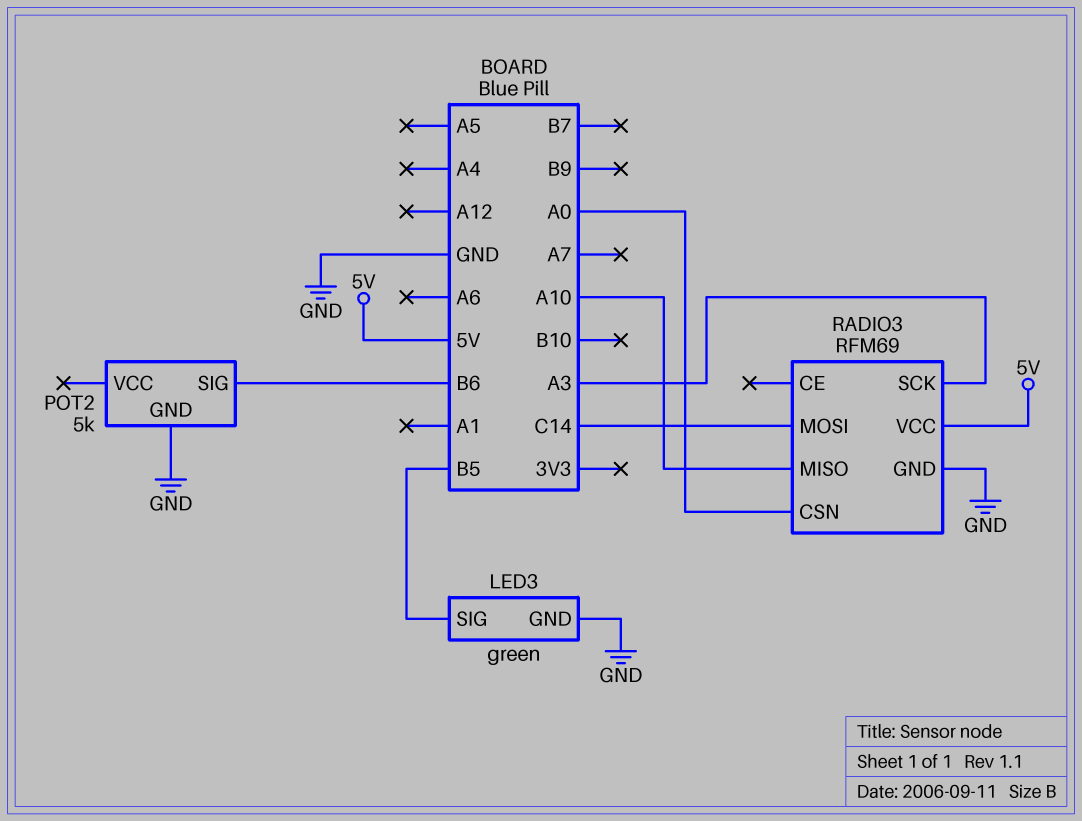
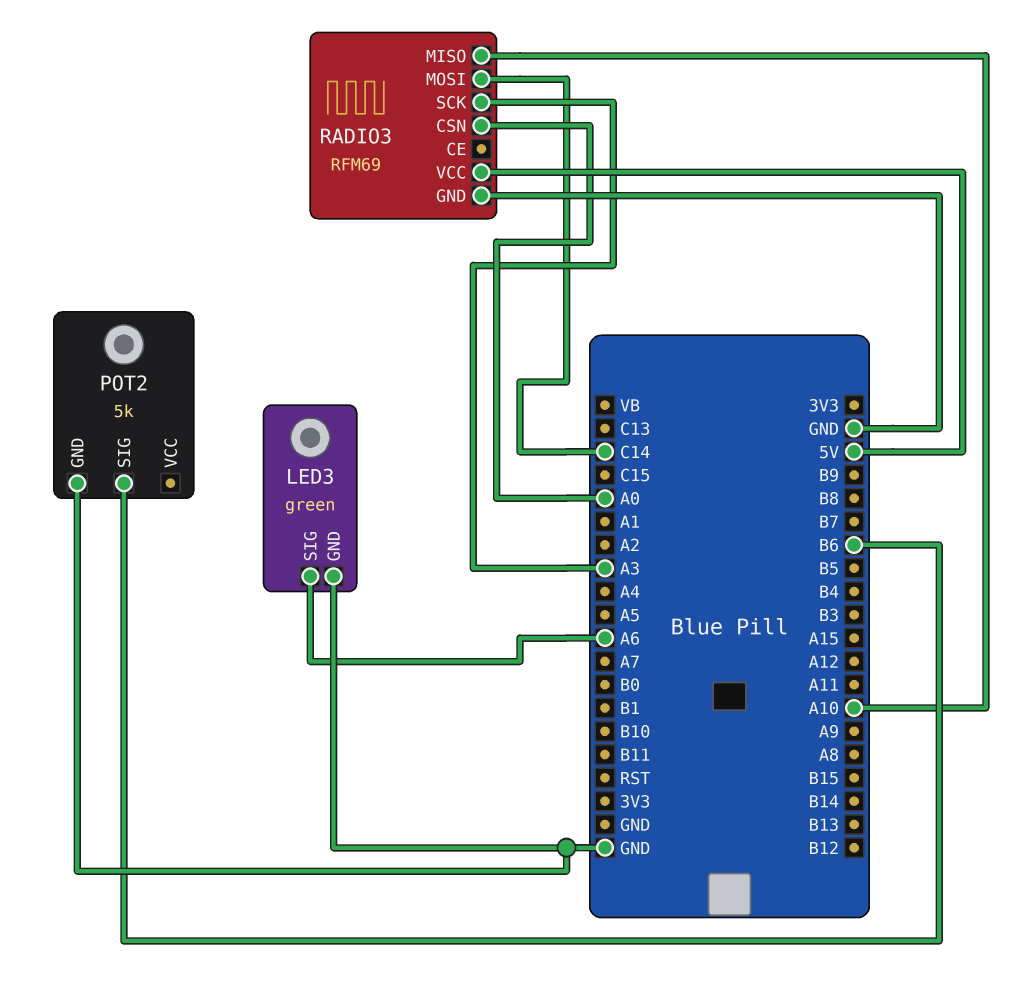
LED3 pin SIG: B5 -> A6

